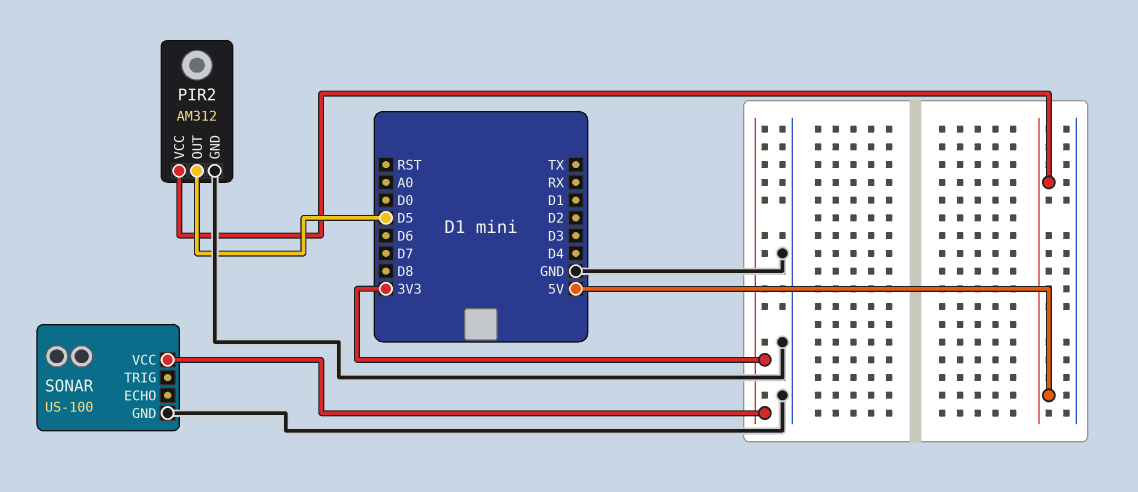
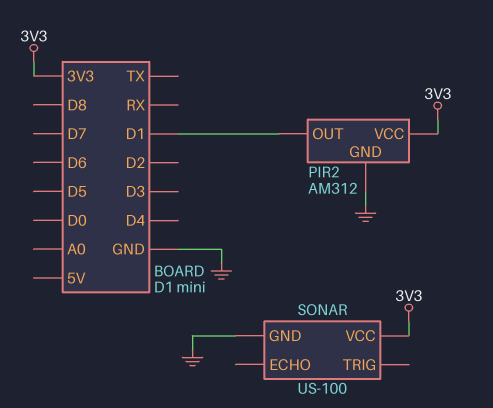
PIR2 pin OUT: D5 -> D1
PIR2 pin VCC: 5V -> 3V3

